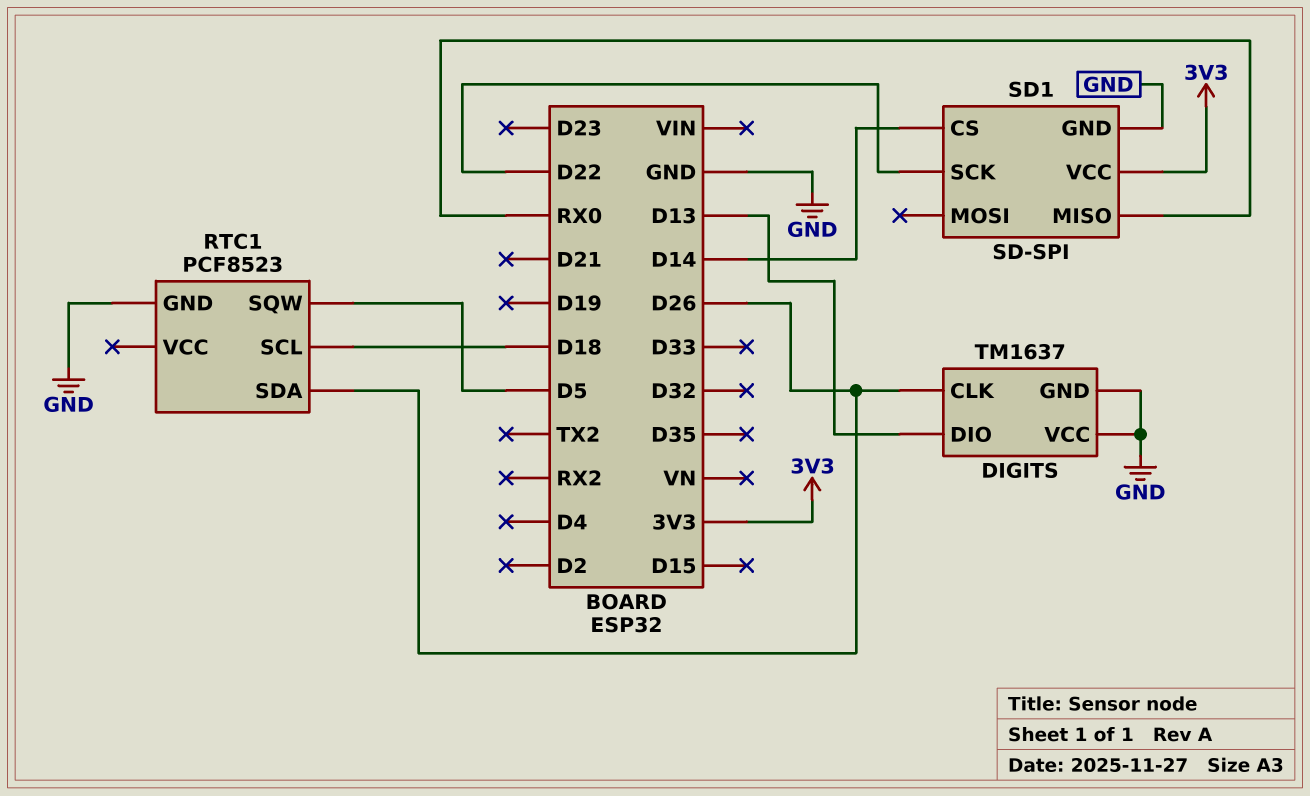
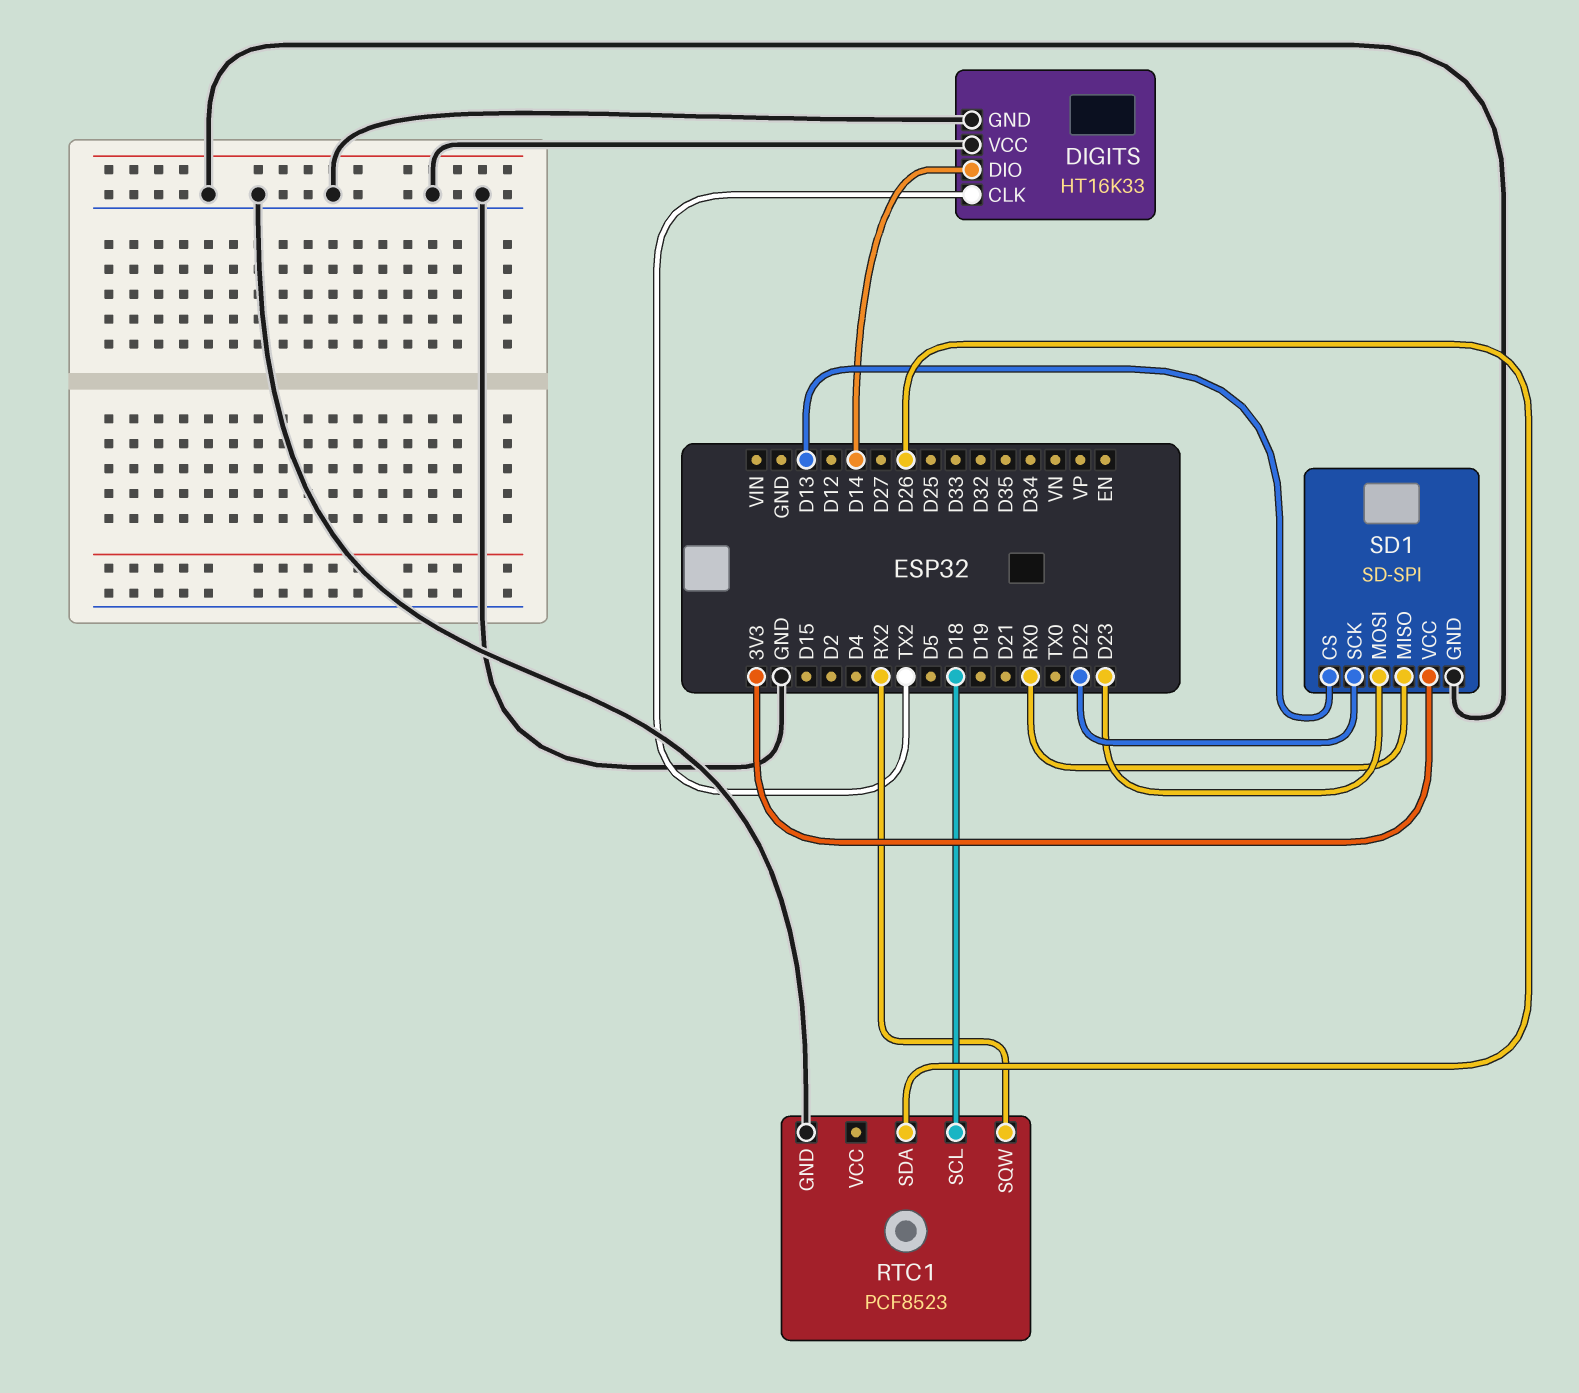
DIGITS: TM1637 -> HT16K33
DIGITS pin CLK: D26 -> TX2
DIGITS pin DIO: D13 -> D14
RTC1 pin SQW: D5 -> RX2
SD1 pin CS: D14 -> D13
SD1 pin MOSI: none -> D23

